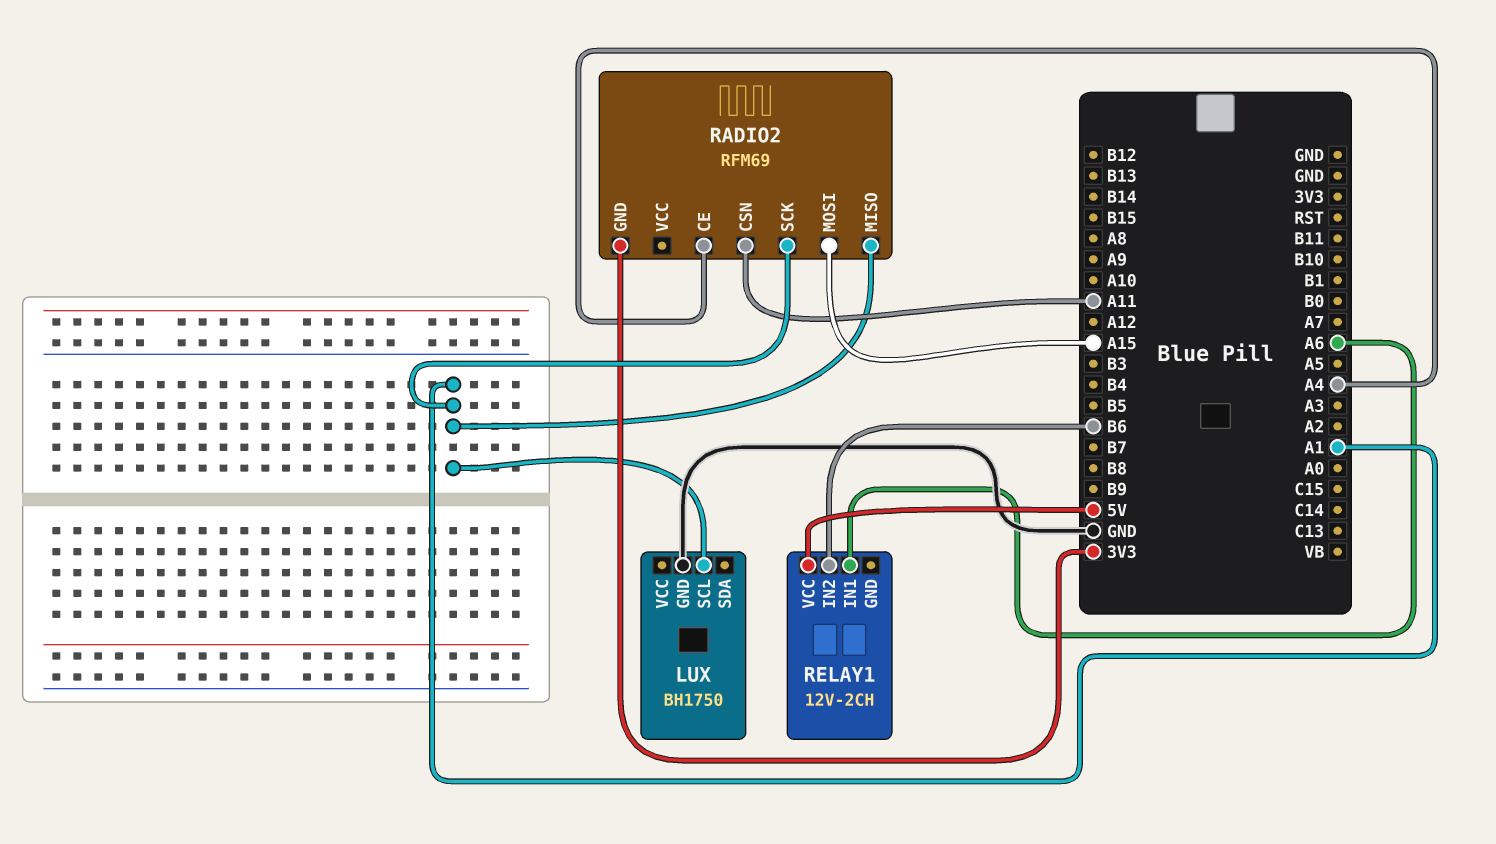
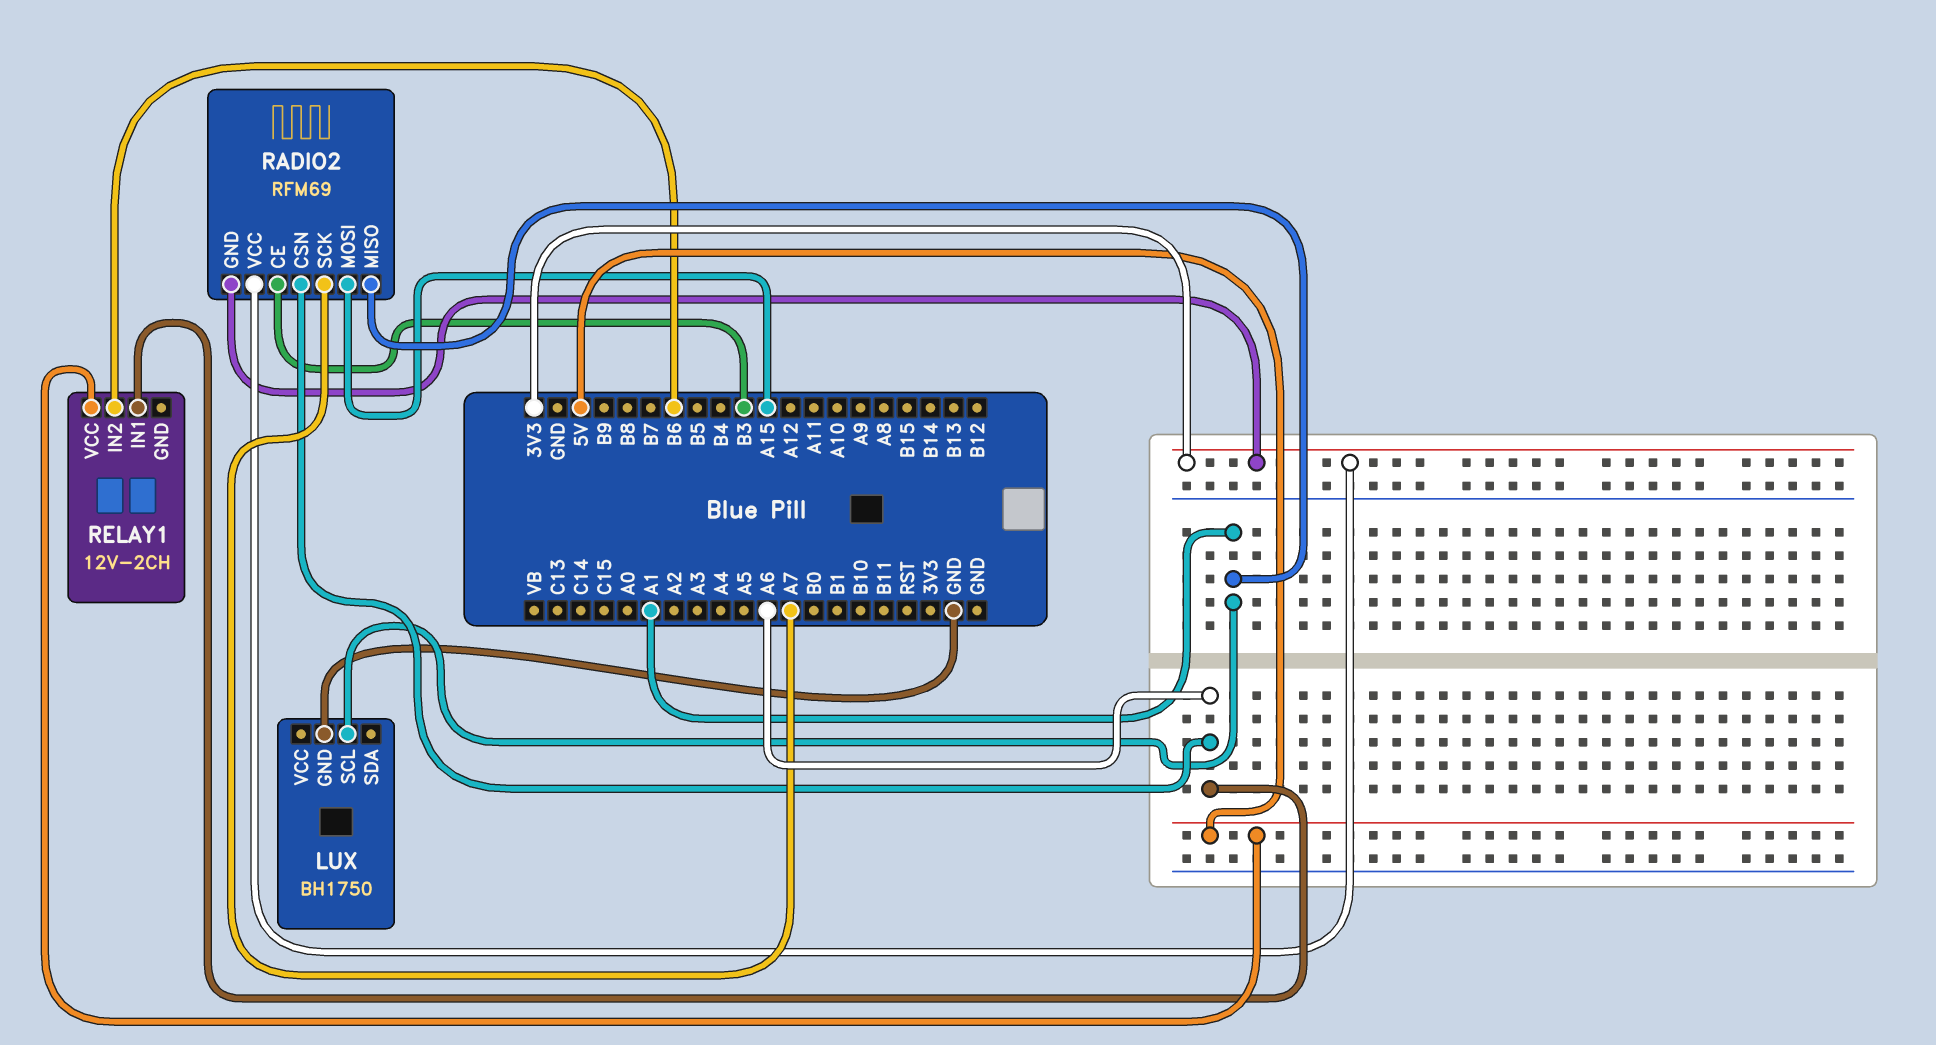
RADIO2 pin CE: A4 -> B3
RADIO2 pin CSN: A11 -> A6
RADIO2 pin SCK: A1 -> A7
RADIO2 pin VCC: none -> 3V3

